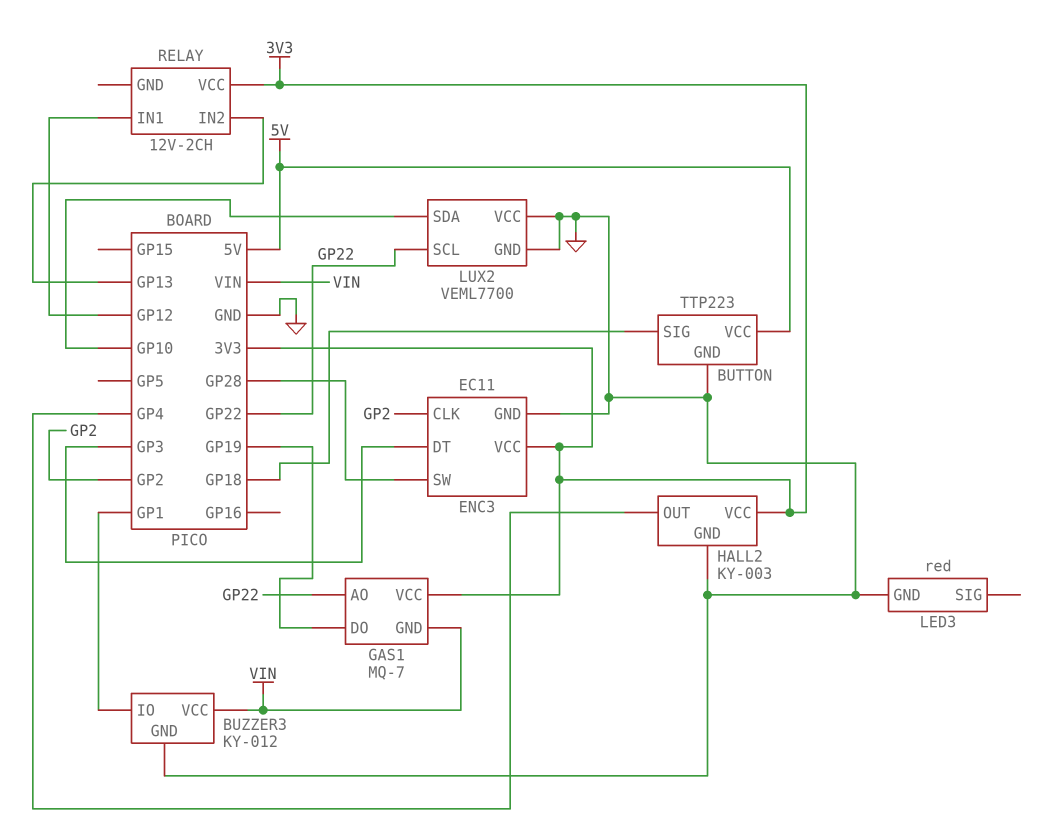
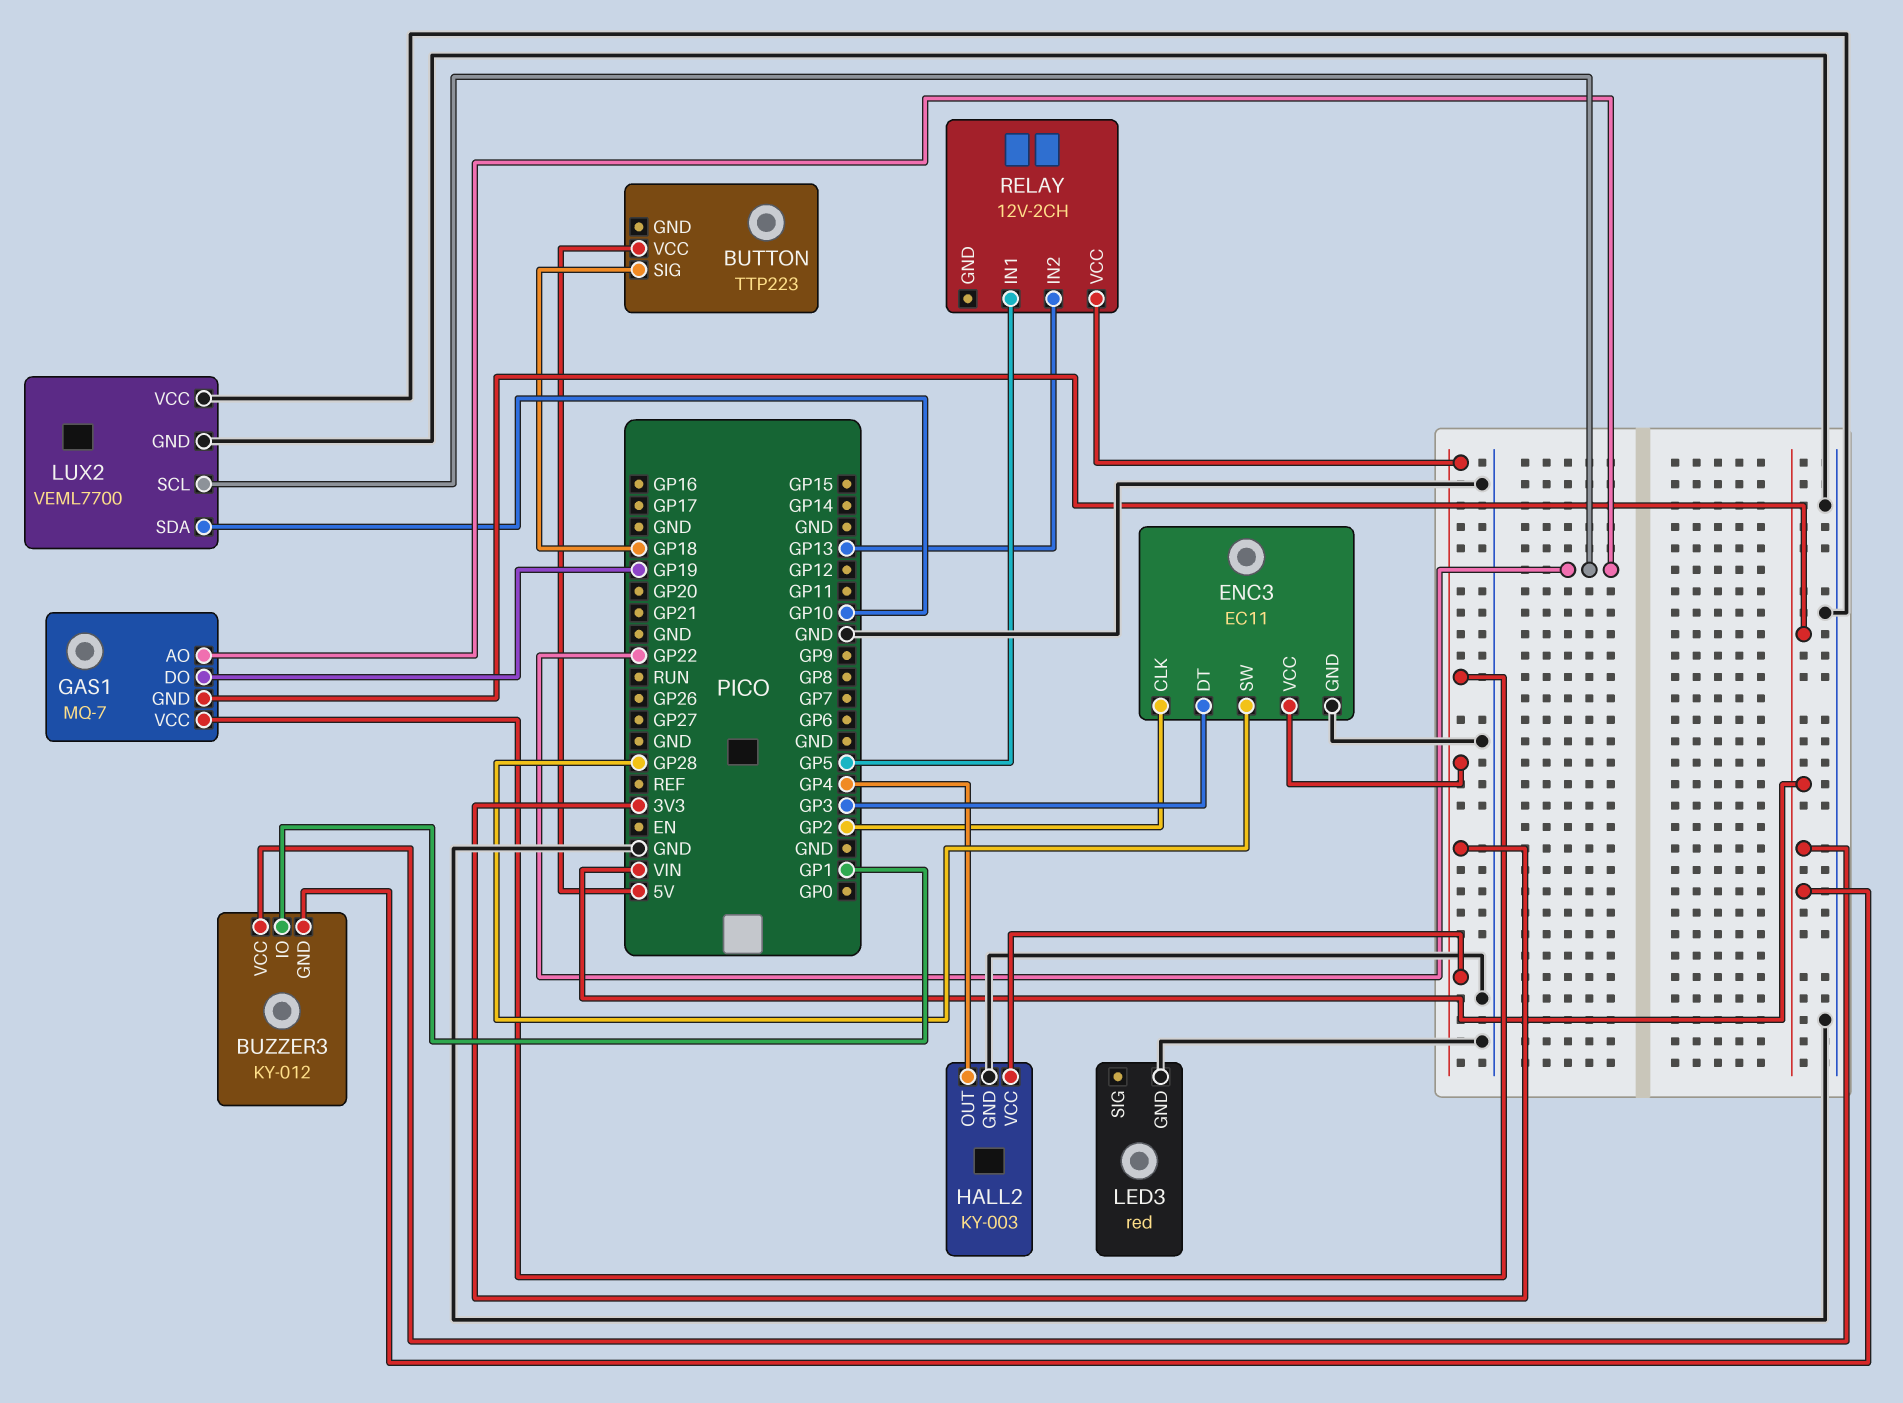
BUTTON pin GND: GND -> none
BUZZER3 pin GND: GND -> VIN
RELAY pin IN1: GP12 -> GP5

